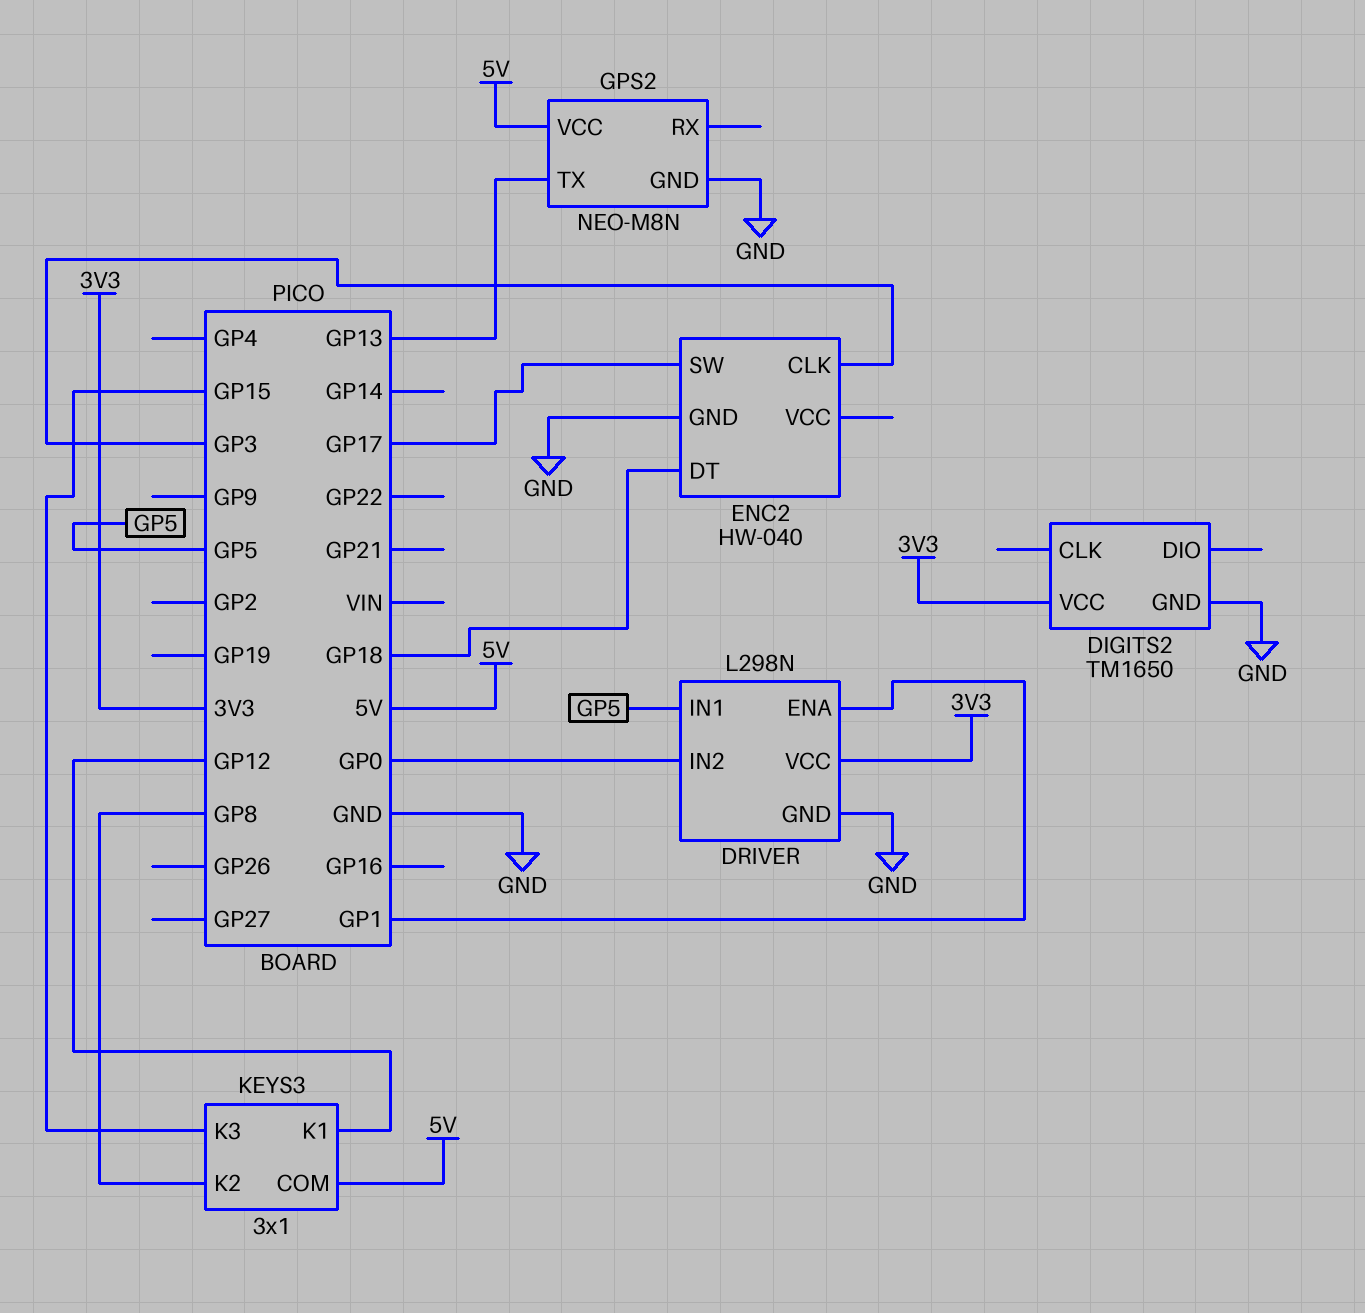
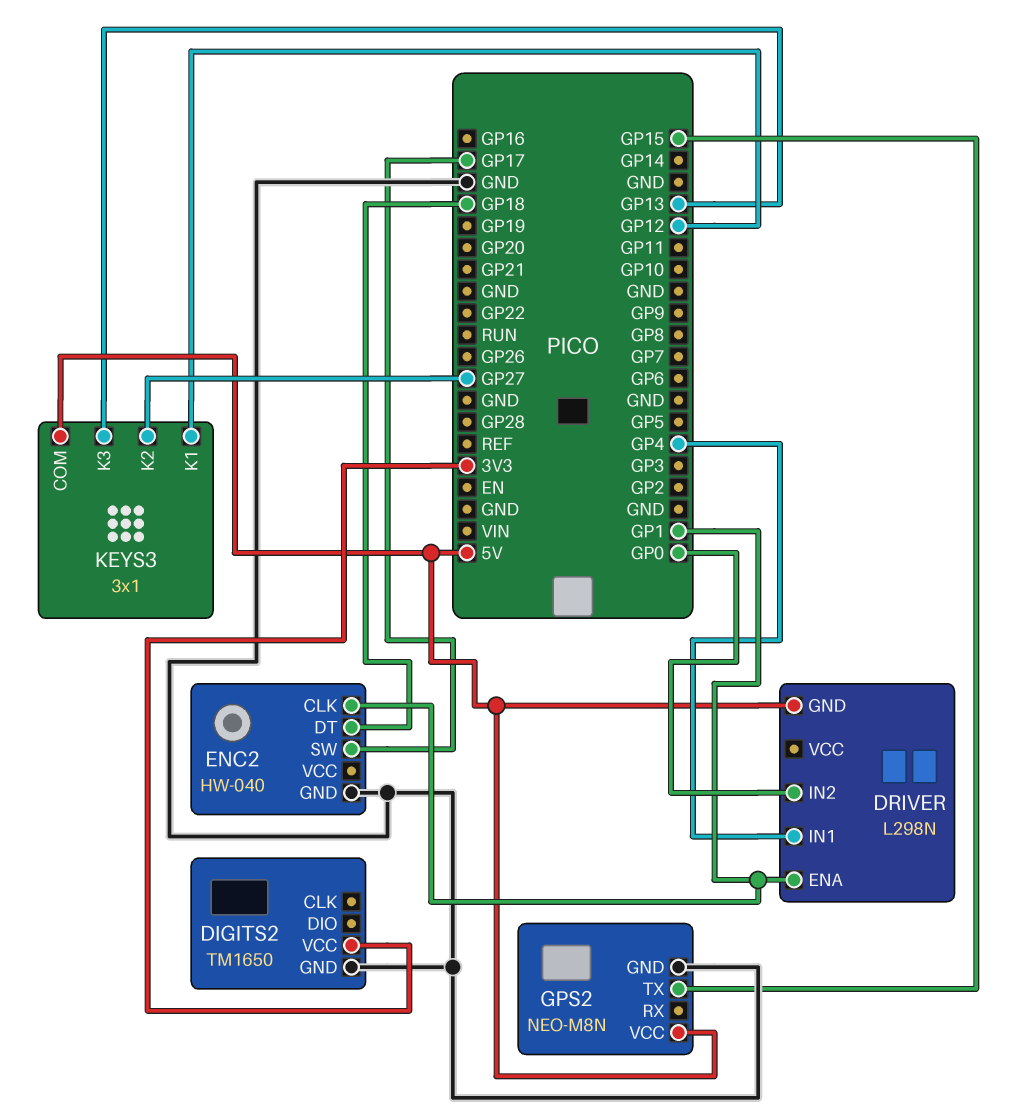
DRIVER pin GND: GND -> 5V
DRIVER pin IN1: GP5 -> GP4
DRIVER pin VCC: 3V3 -> none
ENC2 pin CLK: GP3 -> GP1
GPS2 pin TX: GP13 -> GP15
KEYS3 pin K2: GP8 -> GP27
KEYS3 pin K3: GP15 -> GP13

